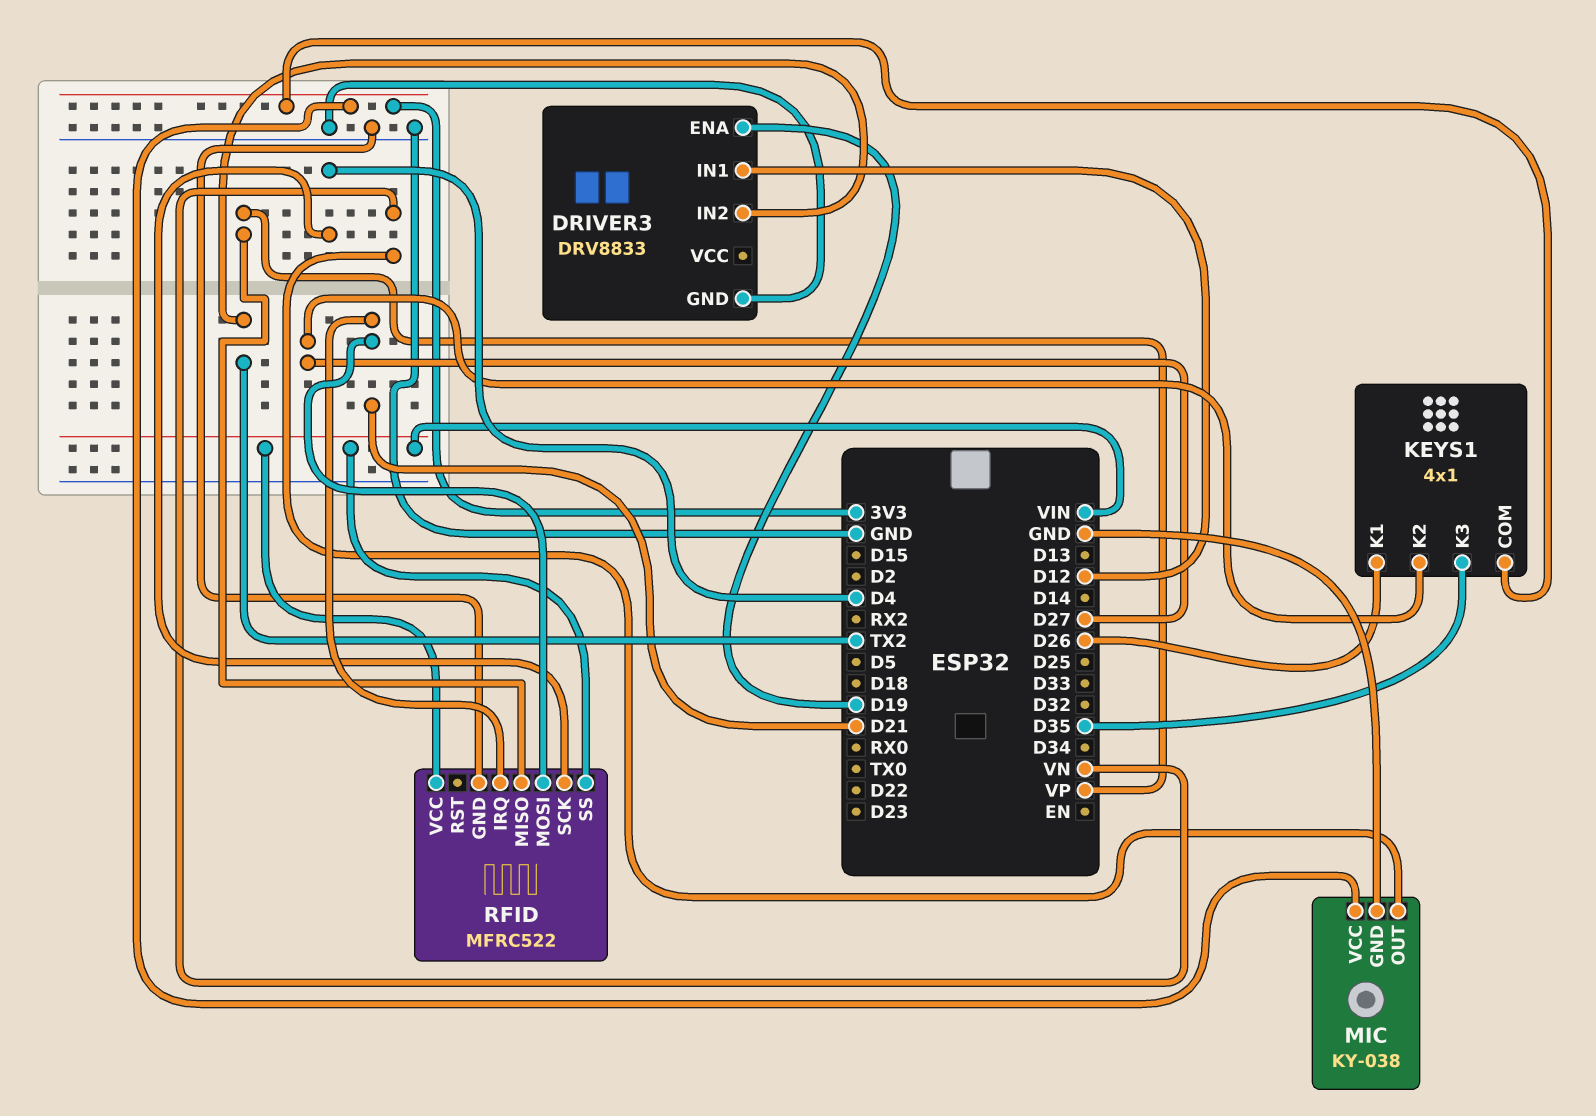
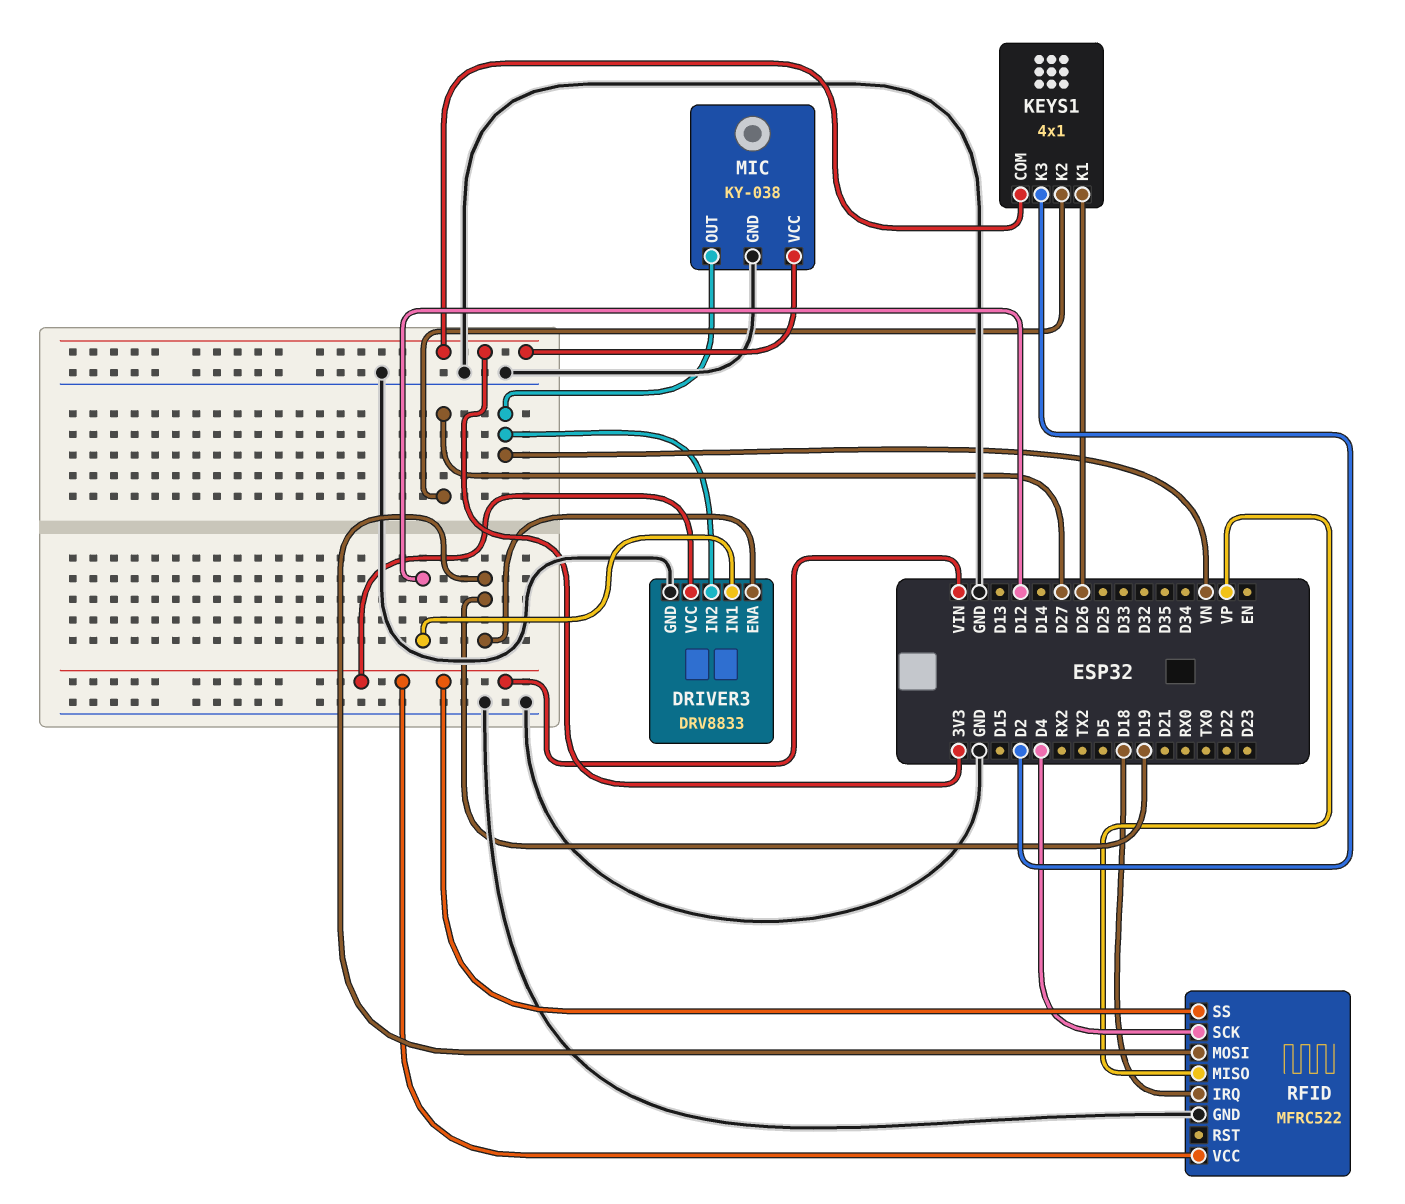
DRIVER3 pin IN2: TX2 -> VN
DRIVER3 pin VCC: none -> VIN
KEYS1 pin K3: D35 -> D2
RFID pin IRQ: D21 -> D18
RFID pin MOSI: D21 -> D19

